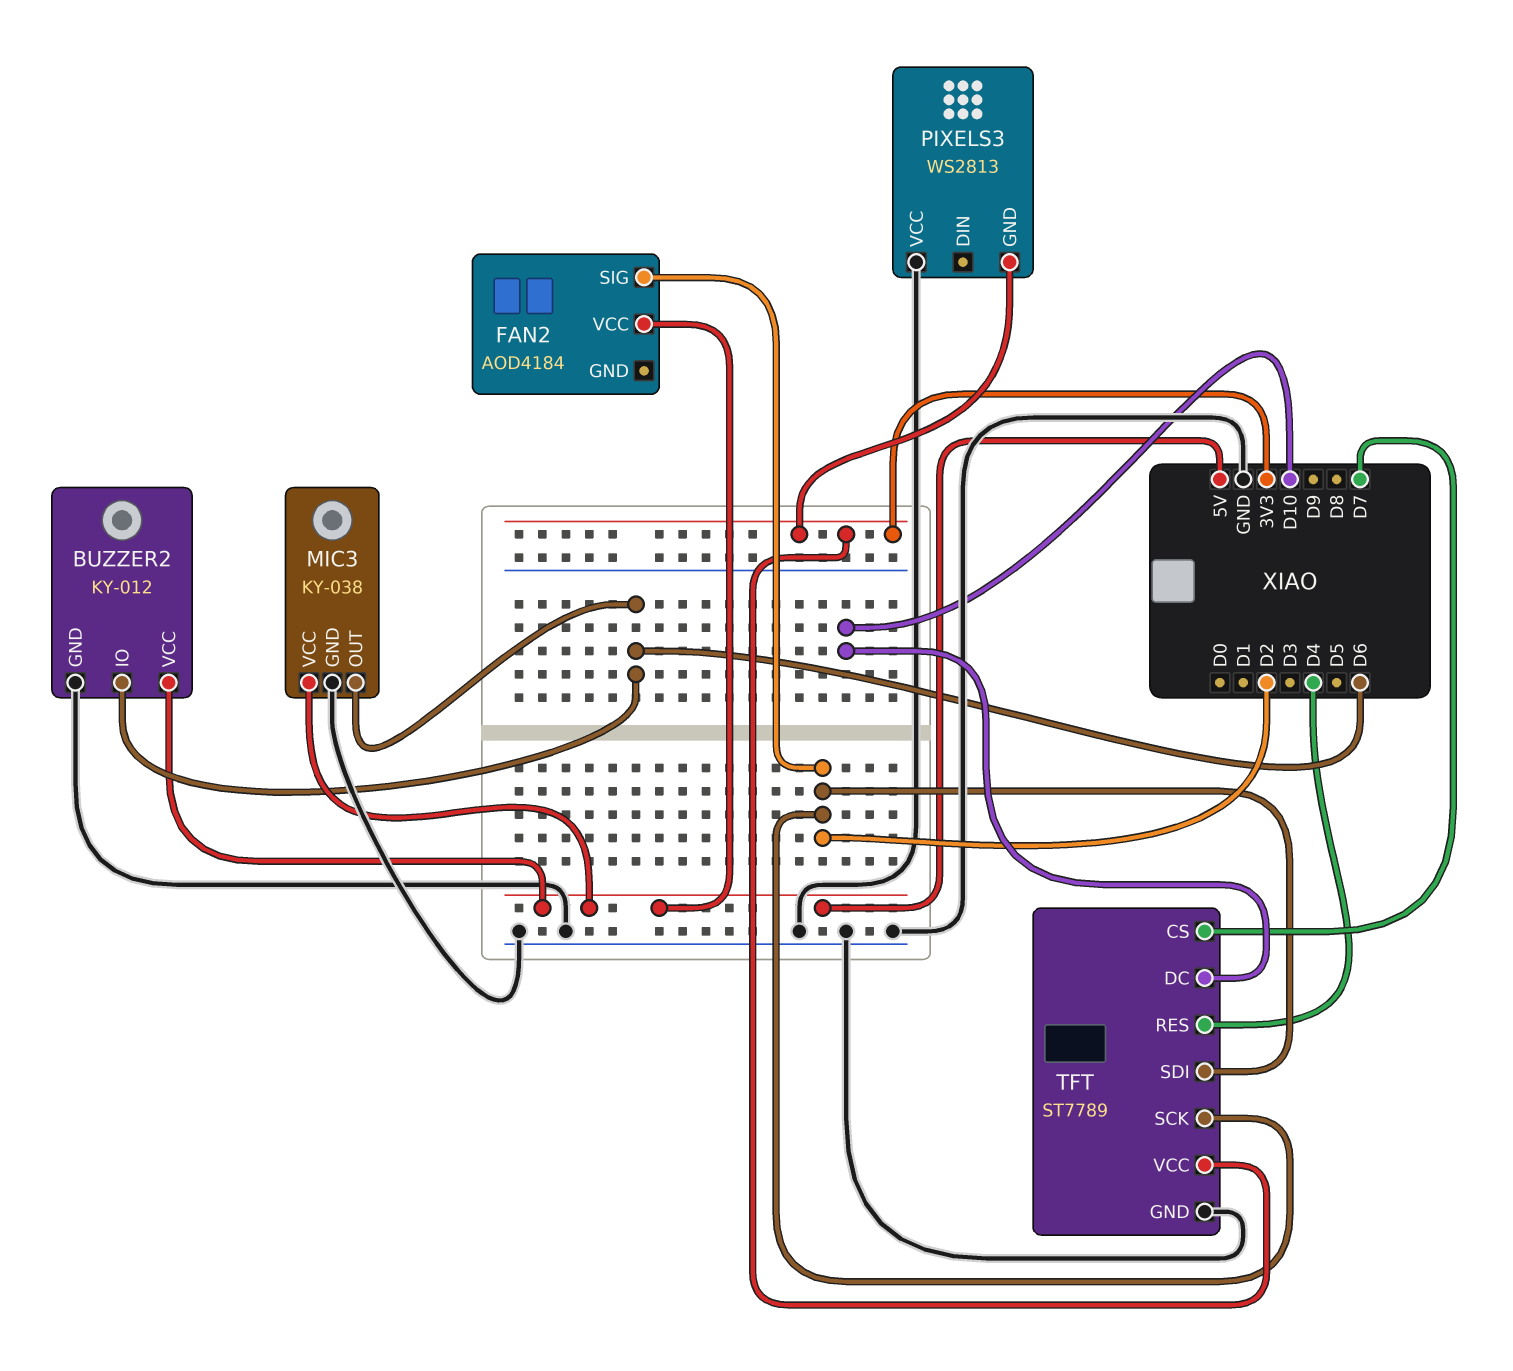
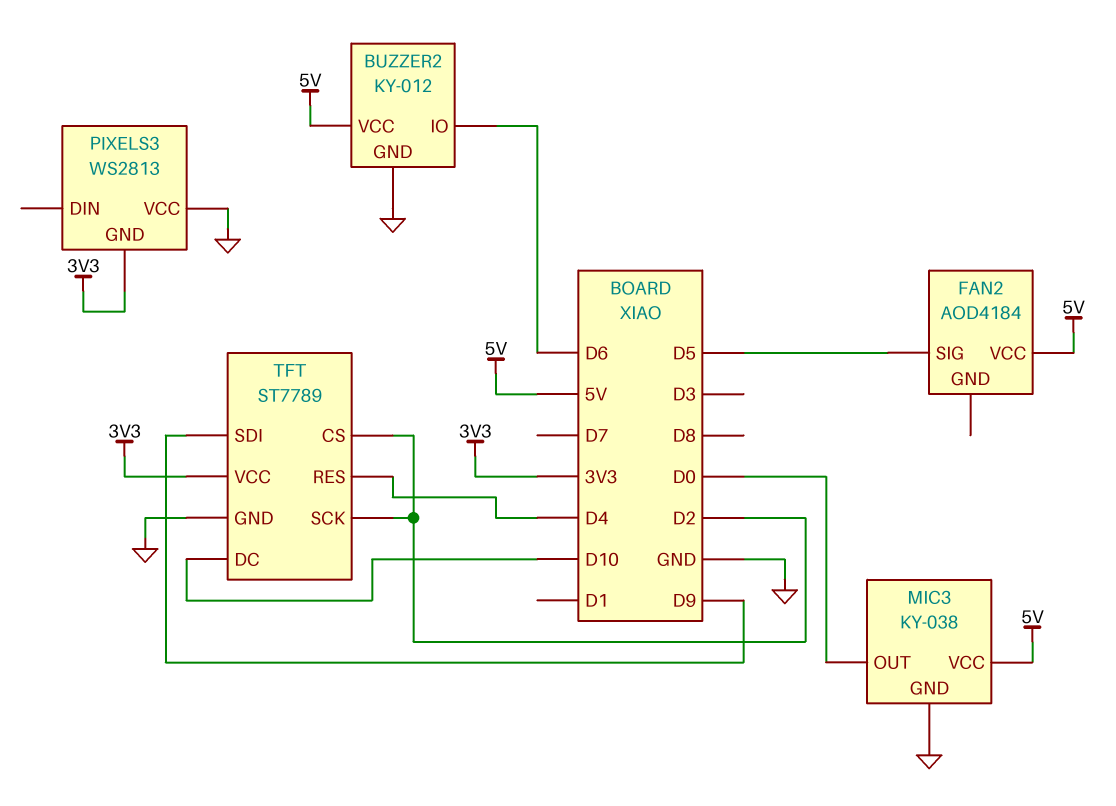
FAN2 pin SIG: D2 -> D5
MIC3 pin OUT: D6 -> D0
TFT pin CS: D7 -> D2
TFT pin SDI: D2 -> D9

